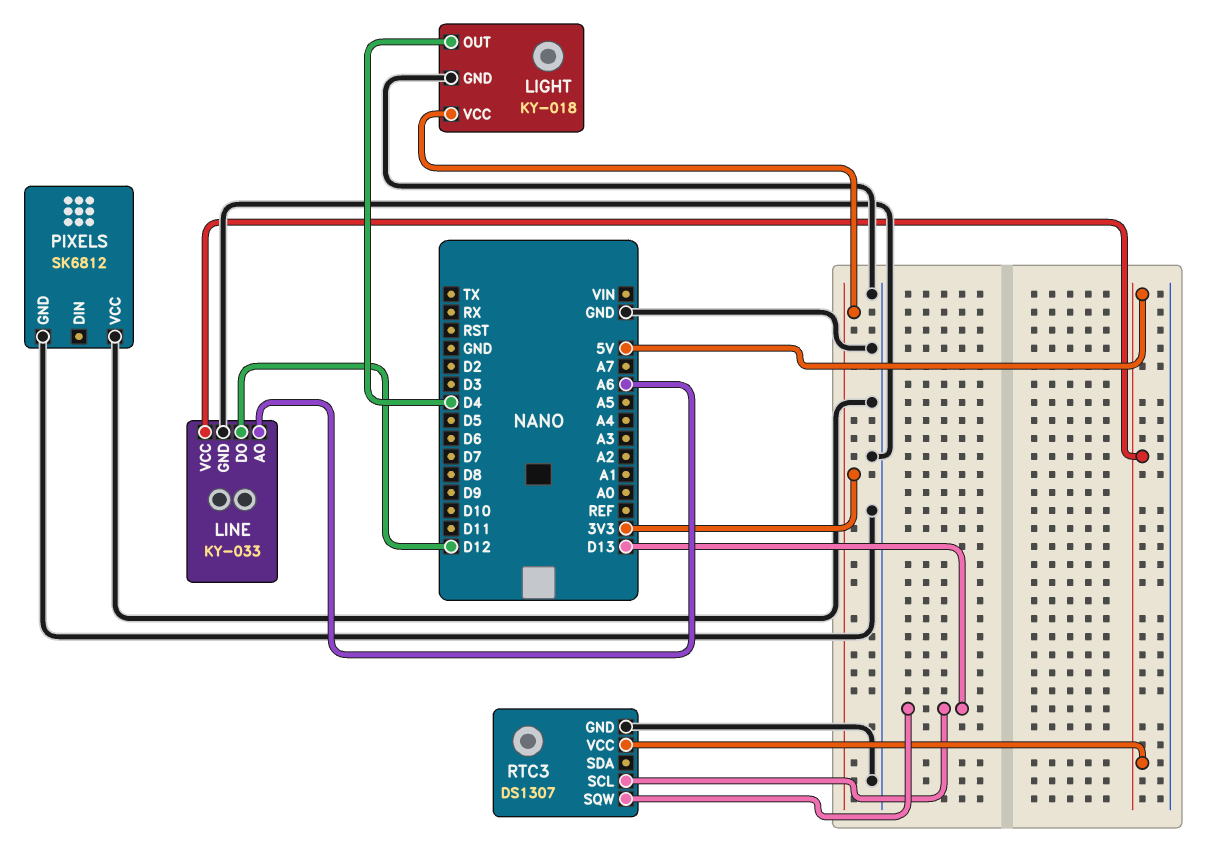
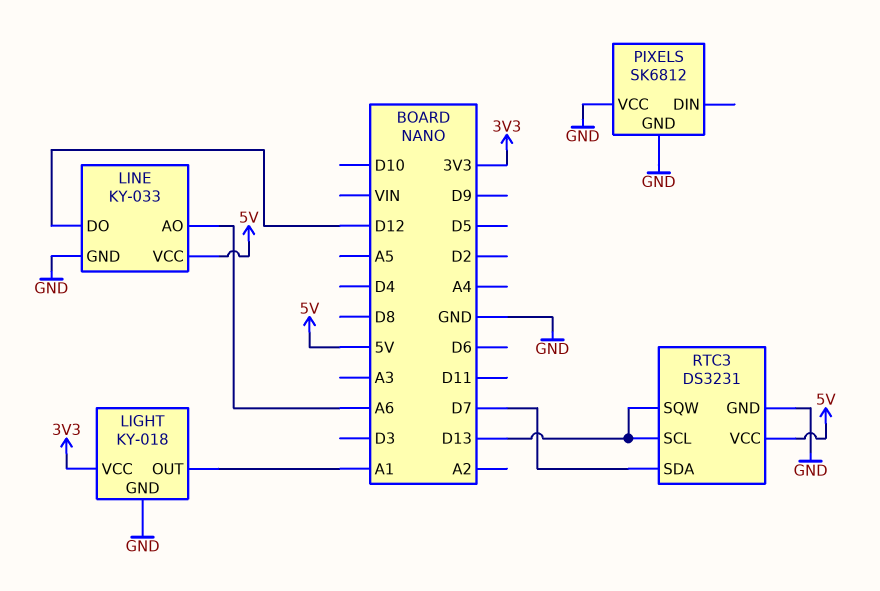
LIGHT pin OUT: D4 -> A1
RTC3: DS1307 -> DS3231
RTC3 pin SDA: none -> D7

